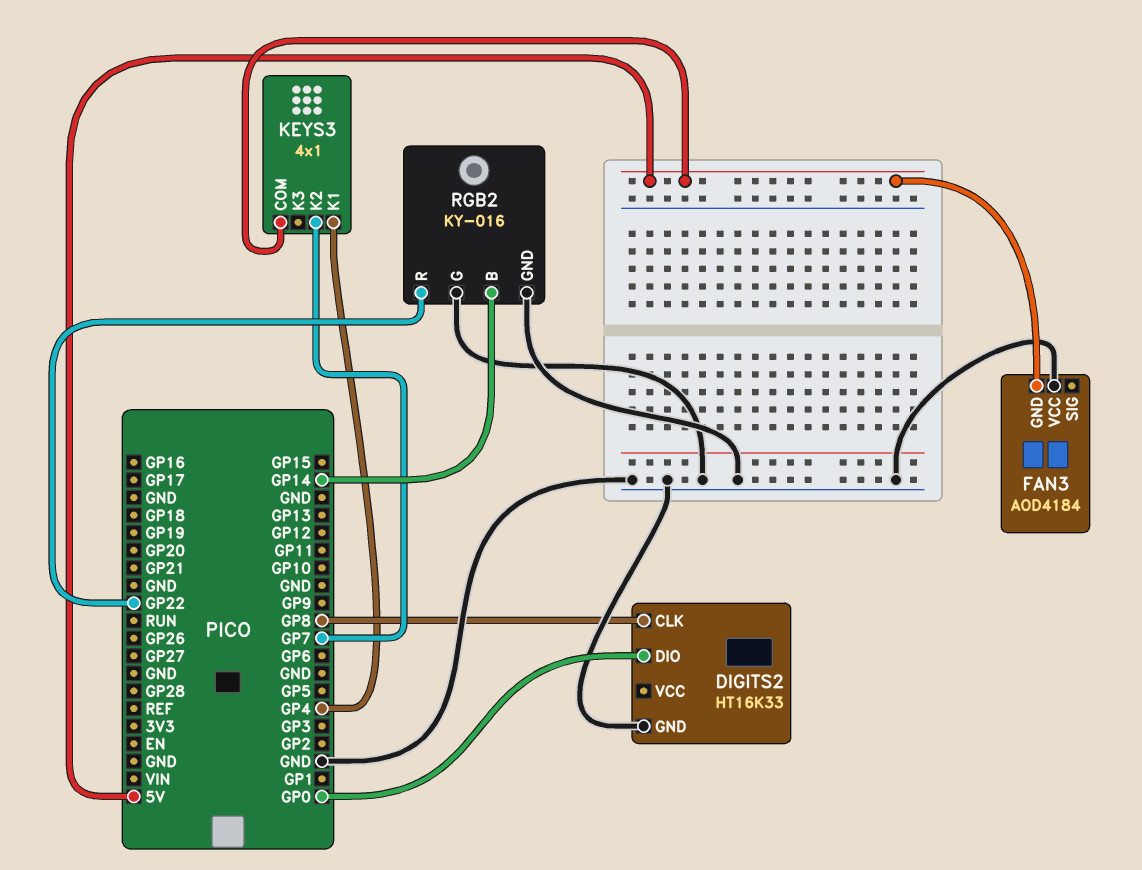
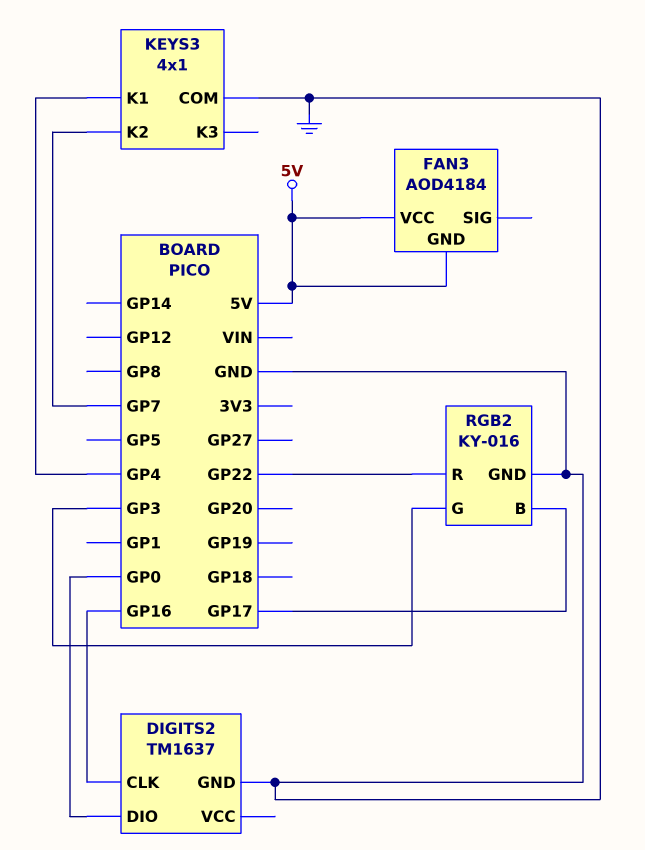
DIGITS2: HT16K33 -> TM1637
DIGITS2 pin CLK: GP8 -> GP16
FAN3 pin VCC: GND -> 5V
KEYS3 pin COM: 5V -> GND
RGB2 pin B: GP14 -> GP17
RGB2 pin G: GND -> GP3

